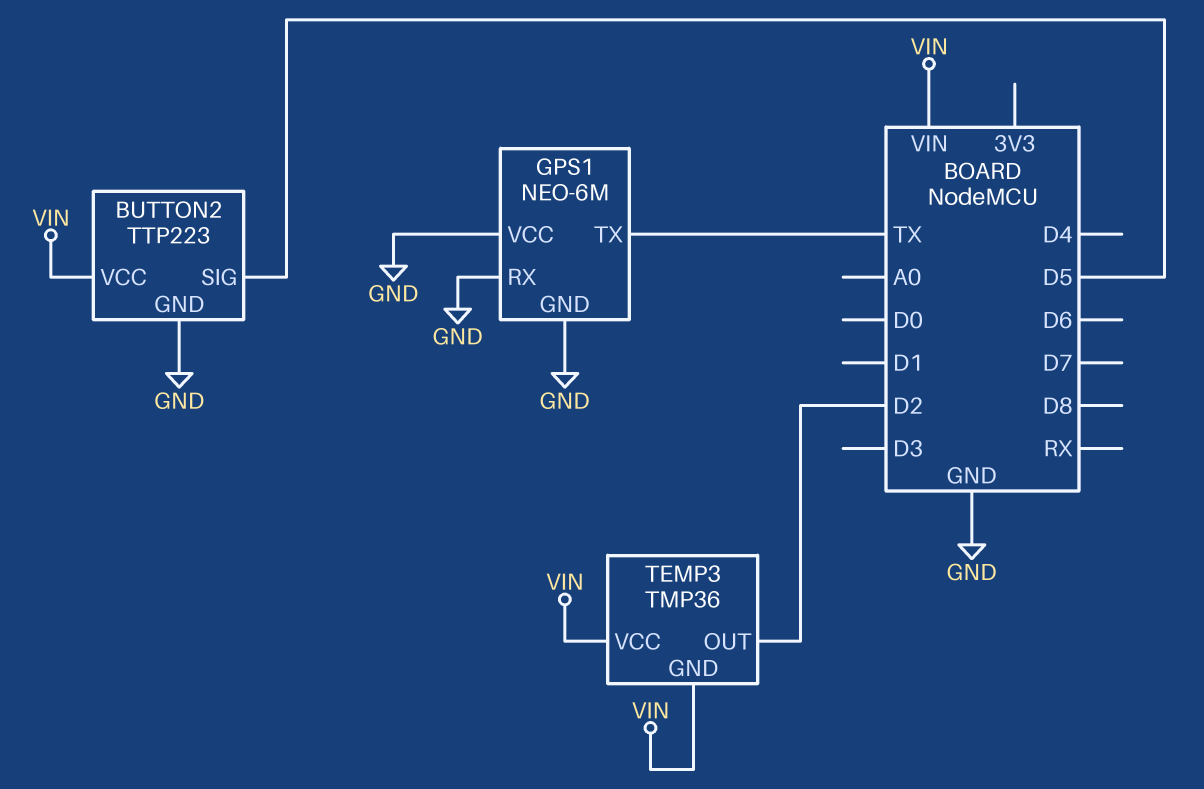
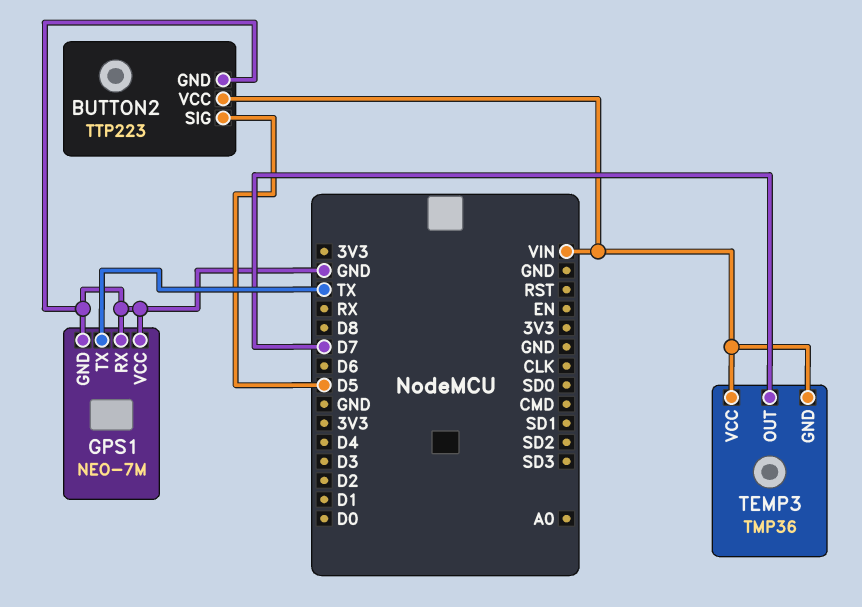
GPS1: NEO-6M -> NEO-7M
TEMP3 pin OUT: D2 -> D7

